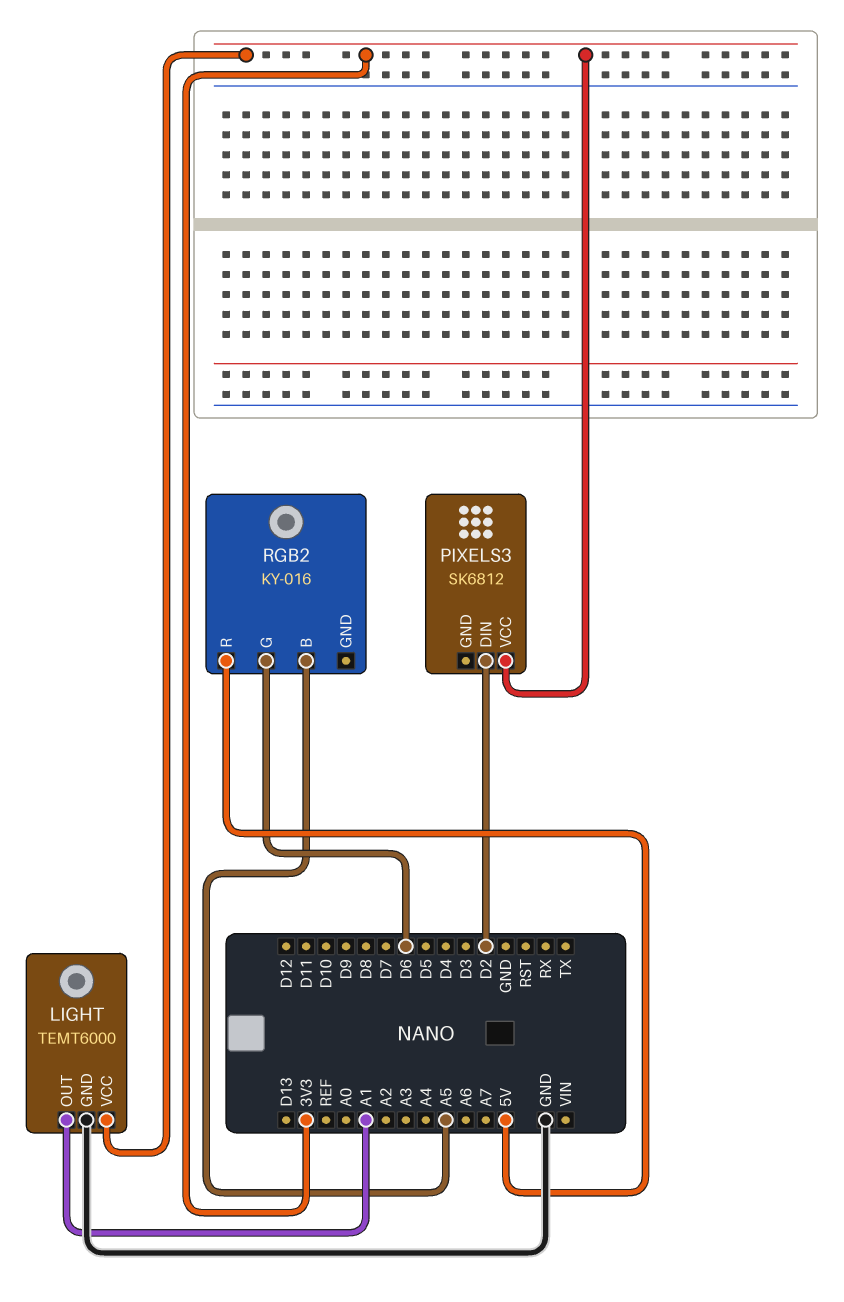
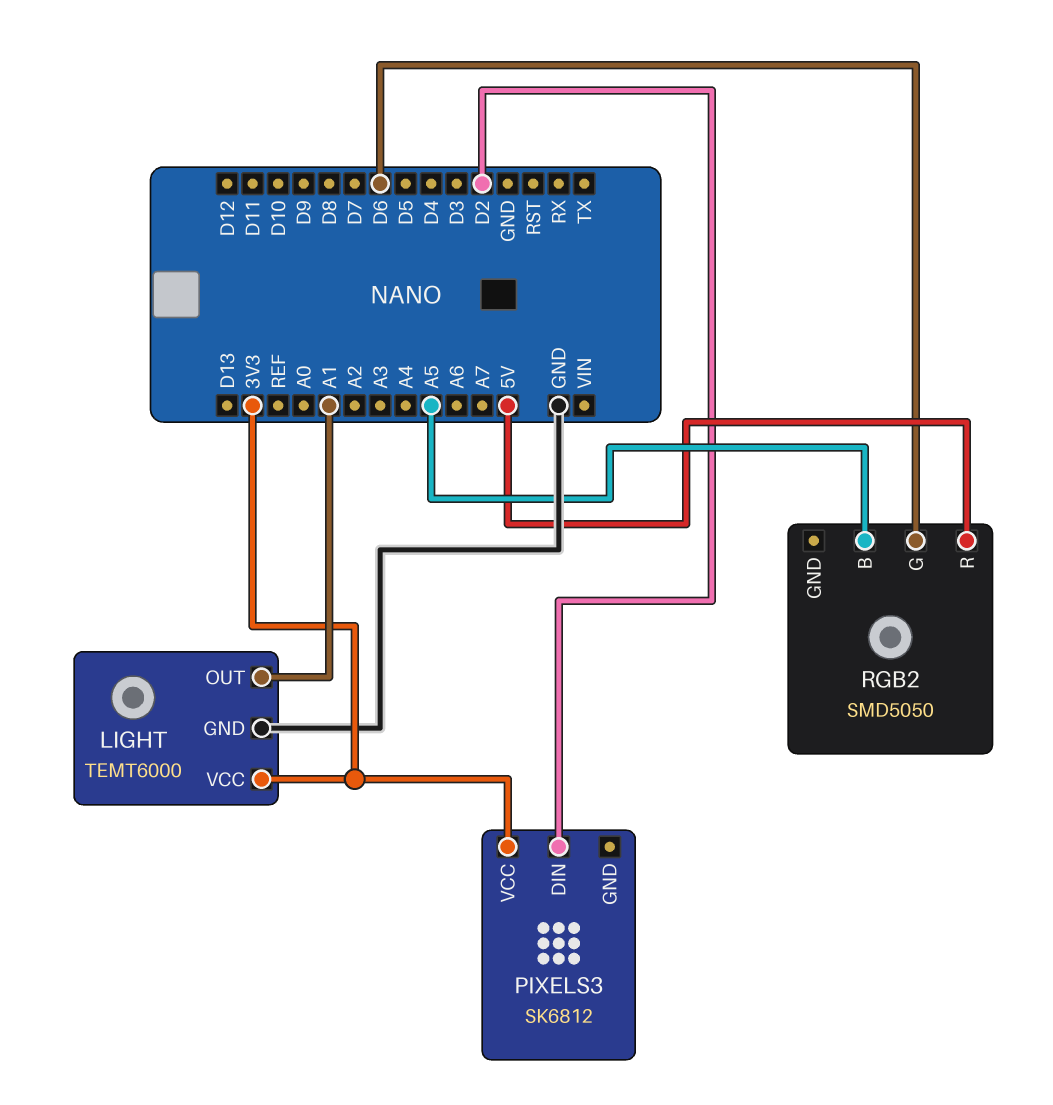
RGB2: KY-016 -> SMD5050

